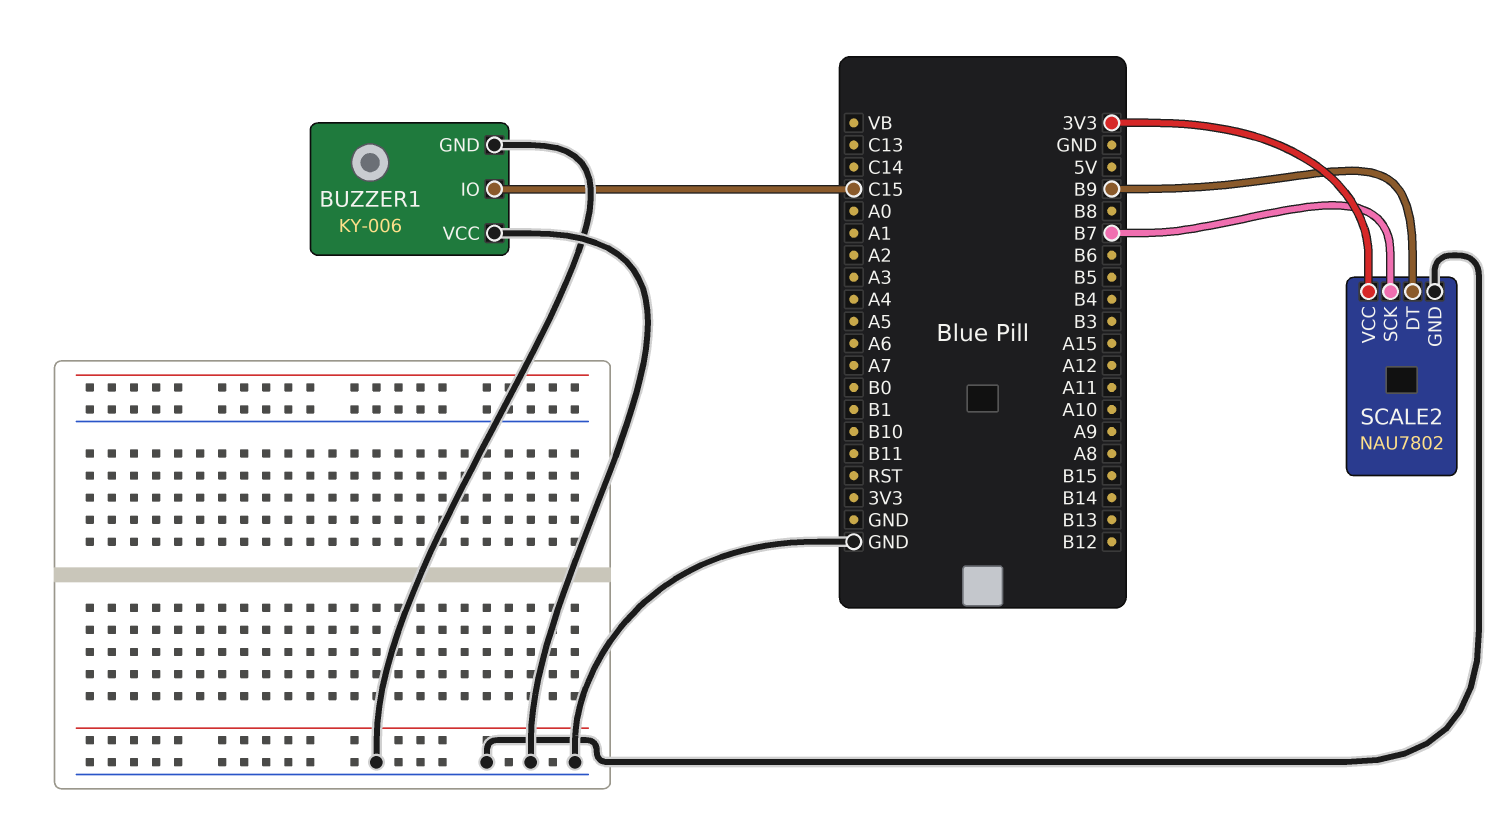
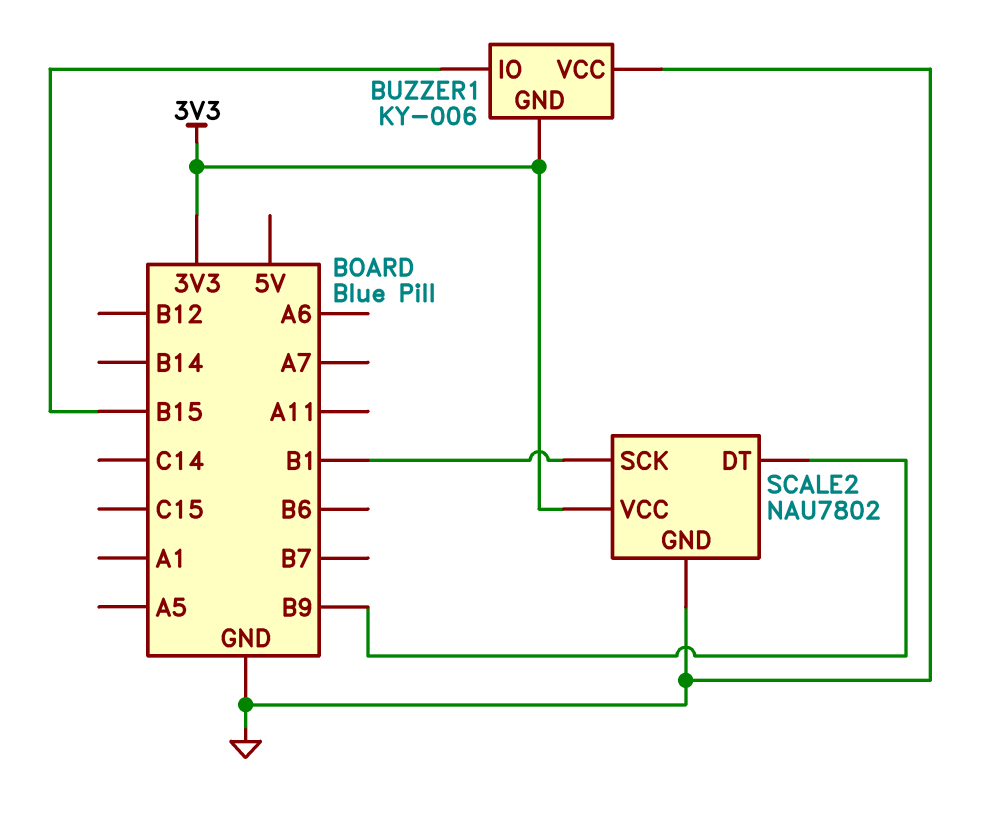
BUZZER1 pin GND: GND -> 3V3
BUZZER1 pin IO: C15 -> B15
SCALE2 pin SCK: B7 -> B1

